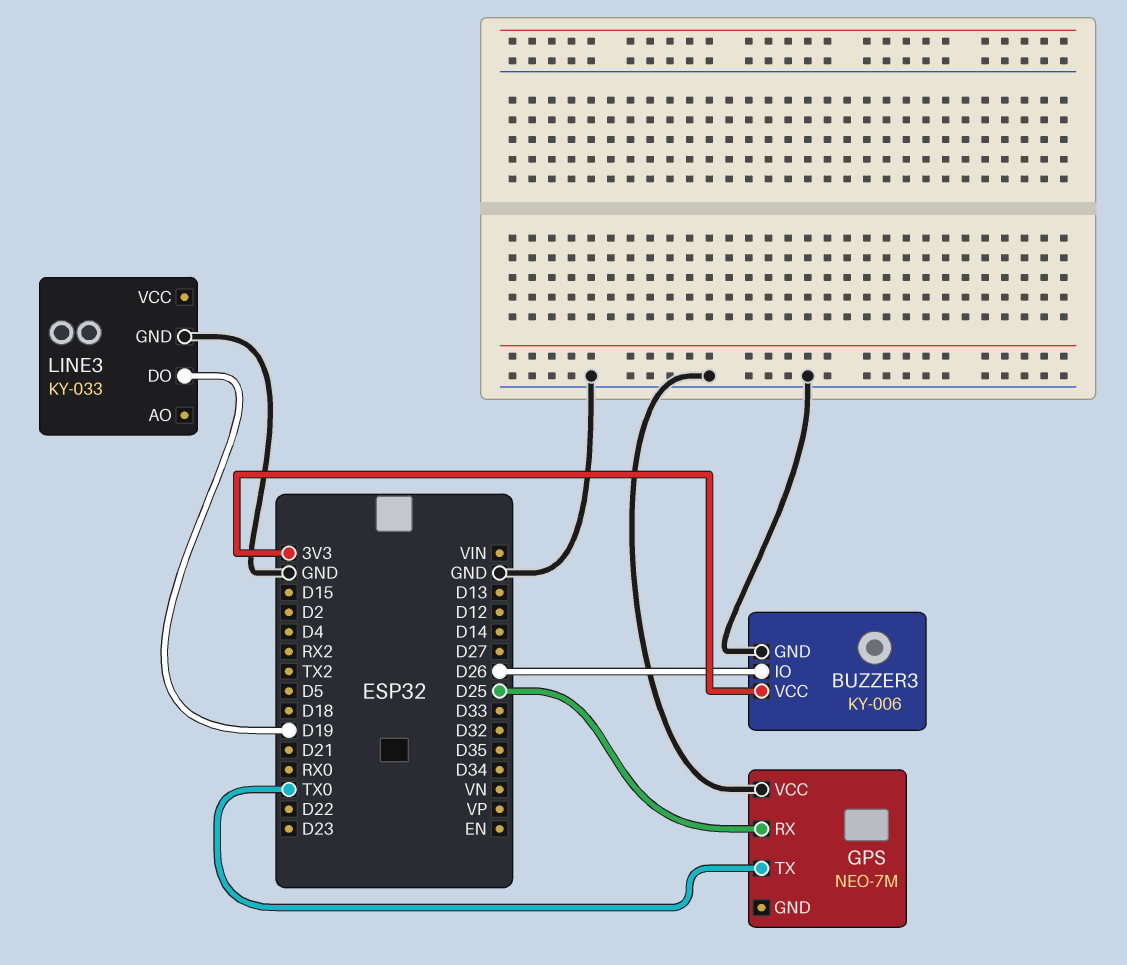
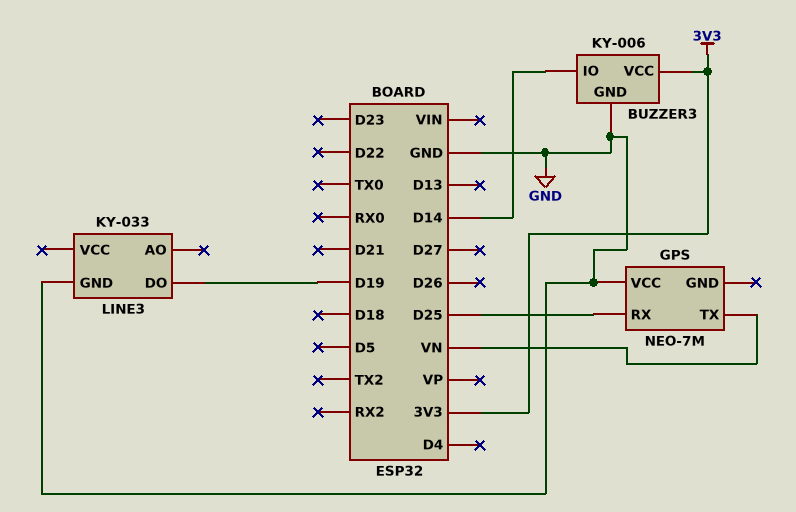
BUZZER3 pin IO: D26 -> D14
GPS pin TX: TX0 -> VN

